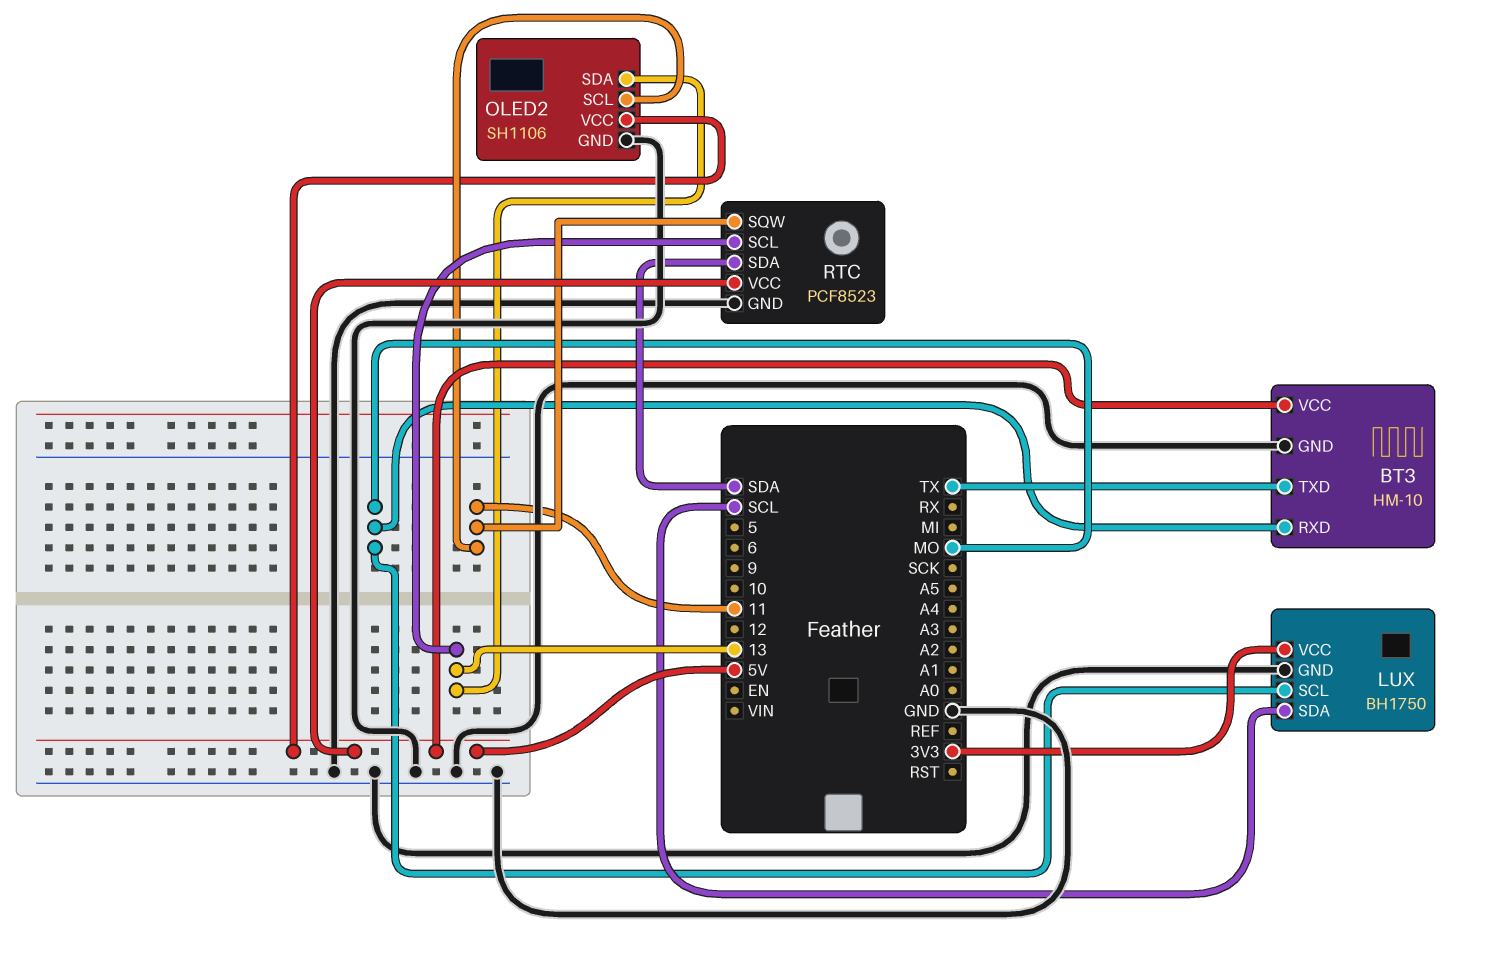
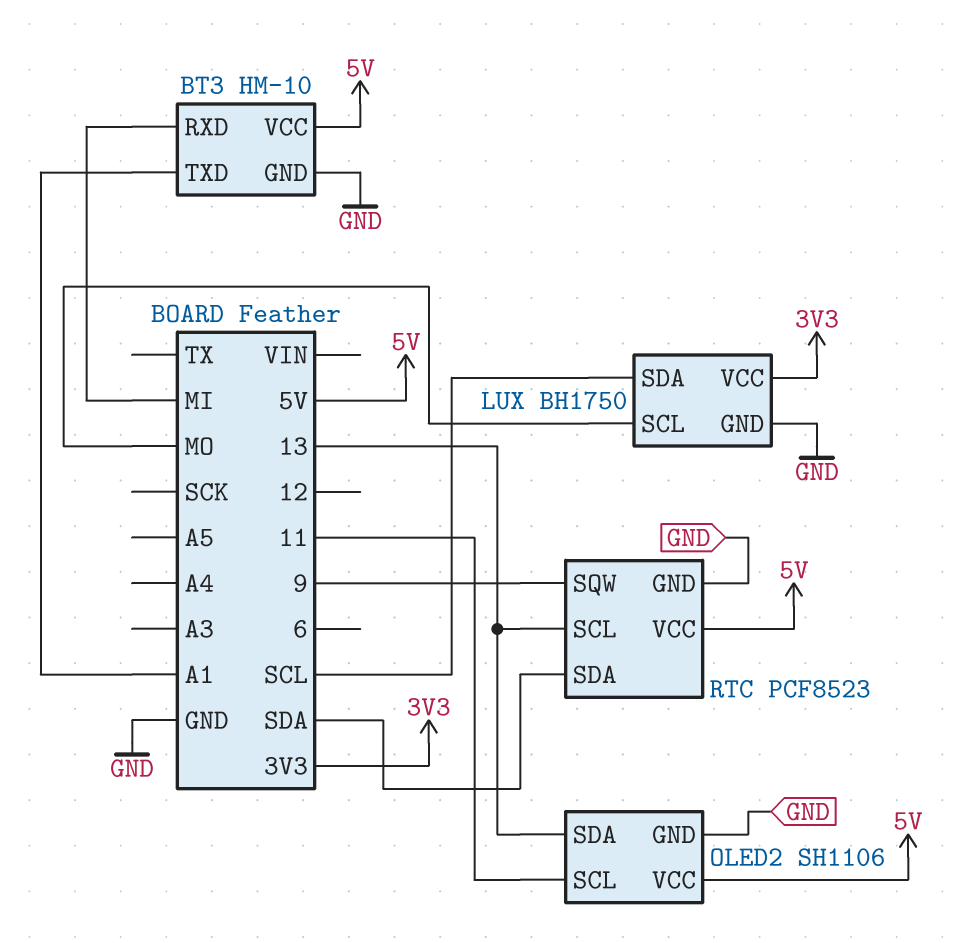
BT3 pin RXD: MO -> MI
BT3 pin TXD: TX -> A1
RTC pin SQW: 11 -> 9

